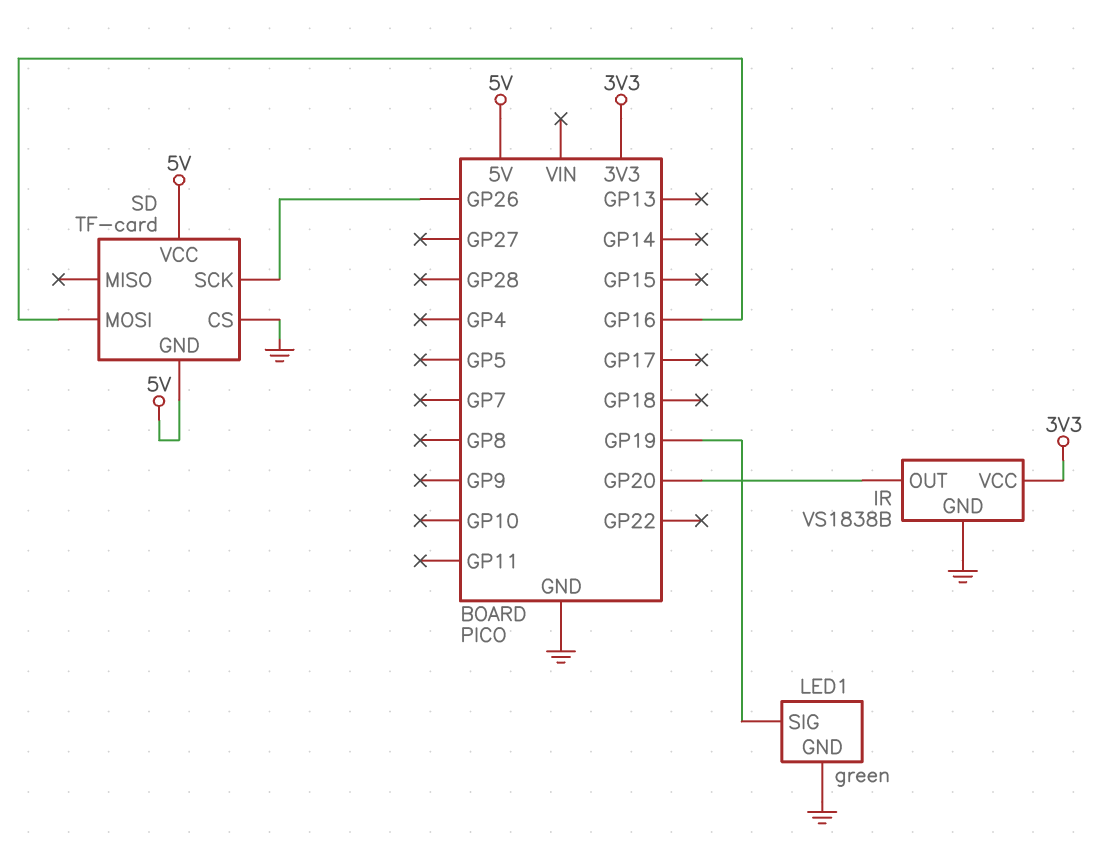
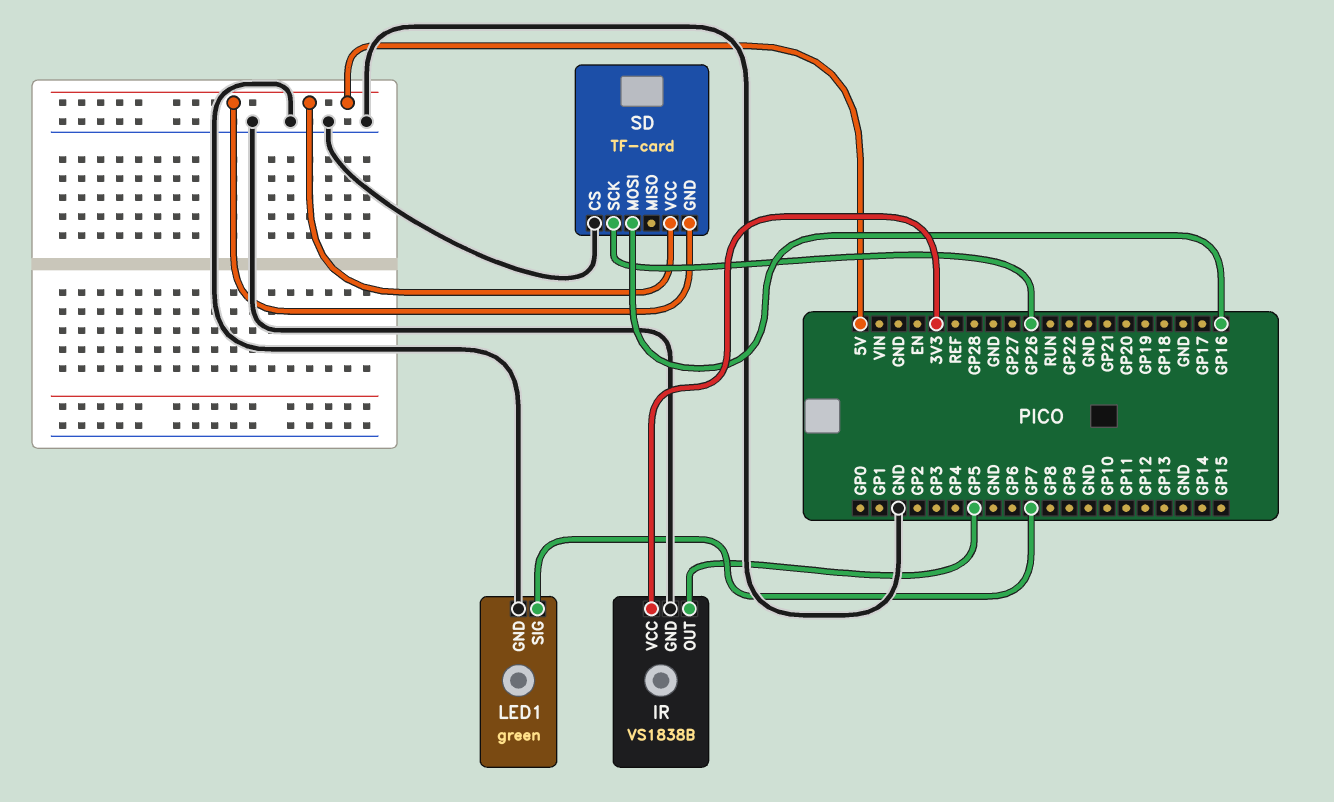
IR pin OUT: GP20 -> GP5
LED1 pin SIG: GP19 -> GP7

